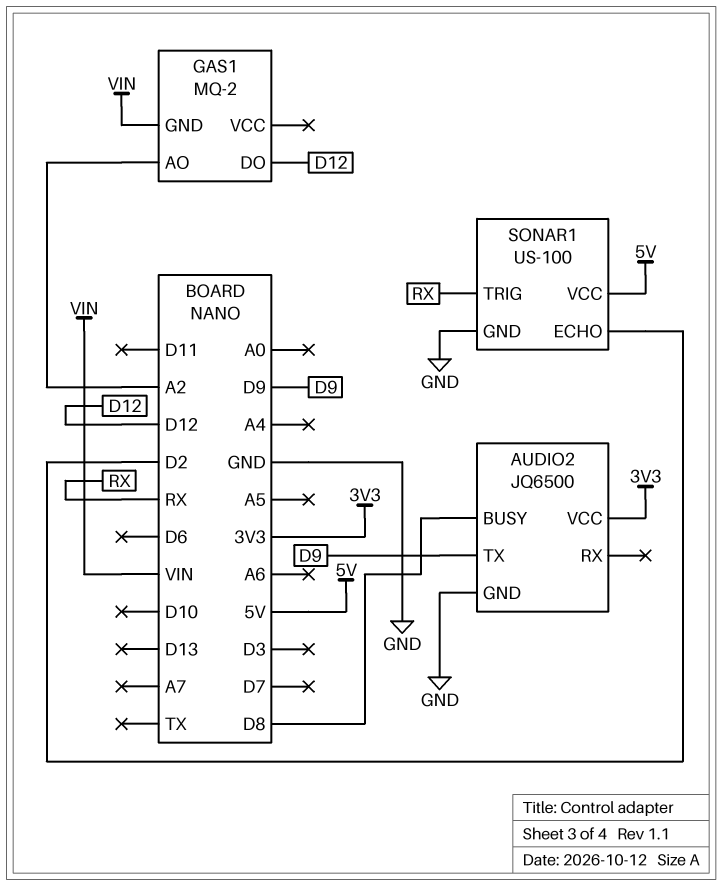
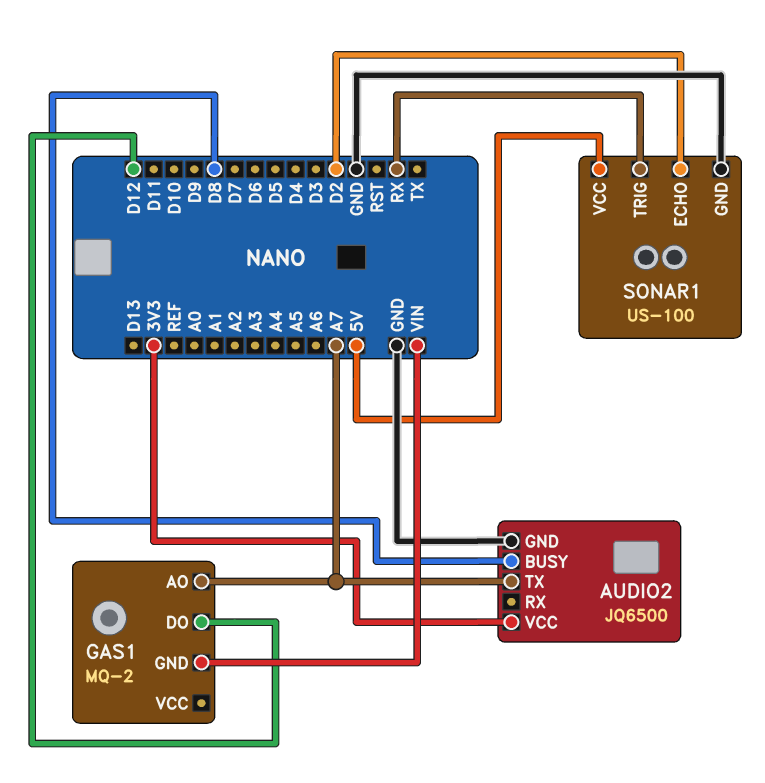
AUDIO2 pin TX: D9 -> A7
GAS1 pin AO: A2 -> A7

